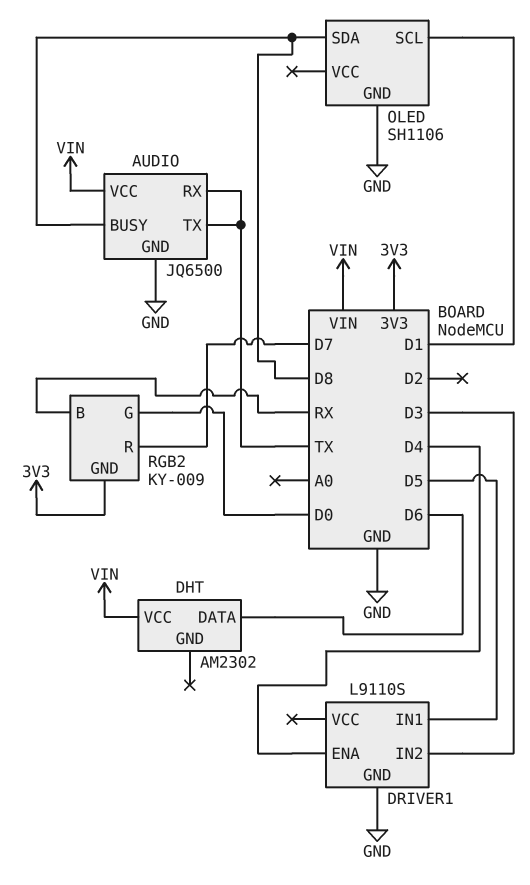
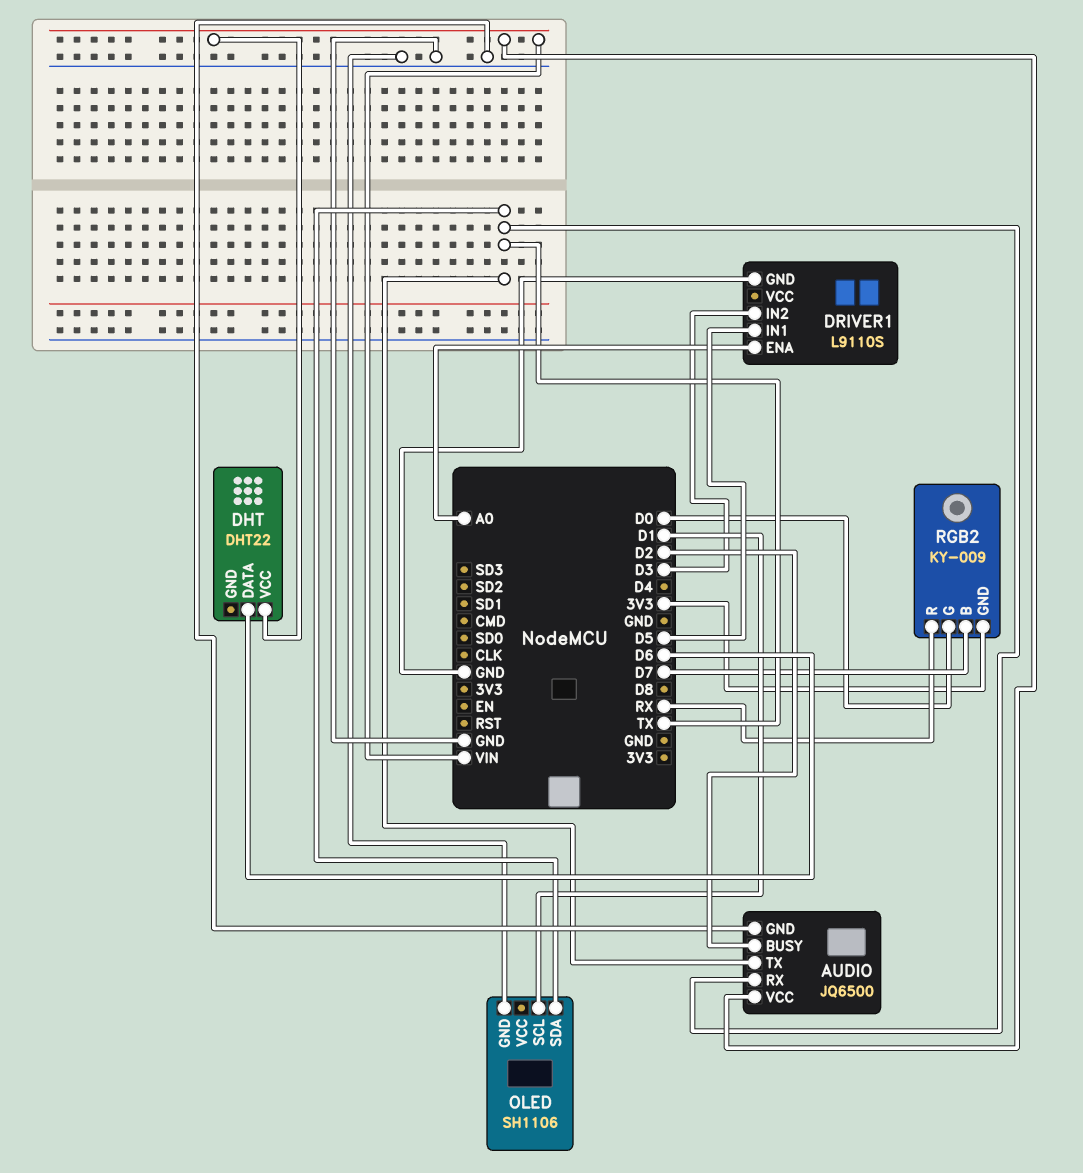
AUDIO pin BUSY: D8 -> D2
DHT: AM2302 -> DHT22
DRIVER1 pin ENA: D4 -> A0
OLED pin SDA: D8 -> TX
RGB2 pin B: RX -> D7
RGB2 pin R: D7 -> RX

